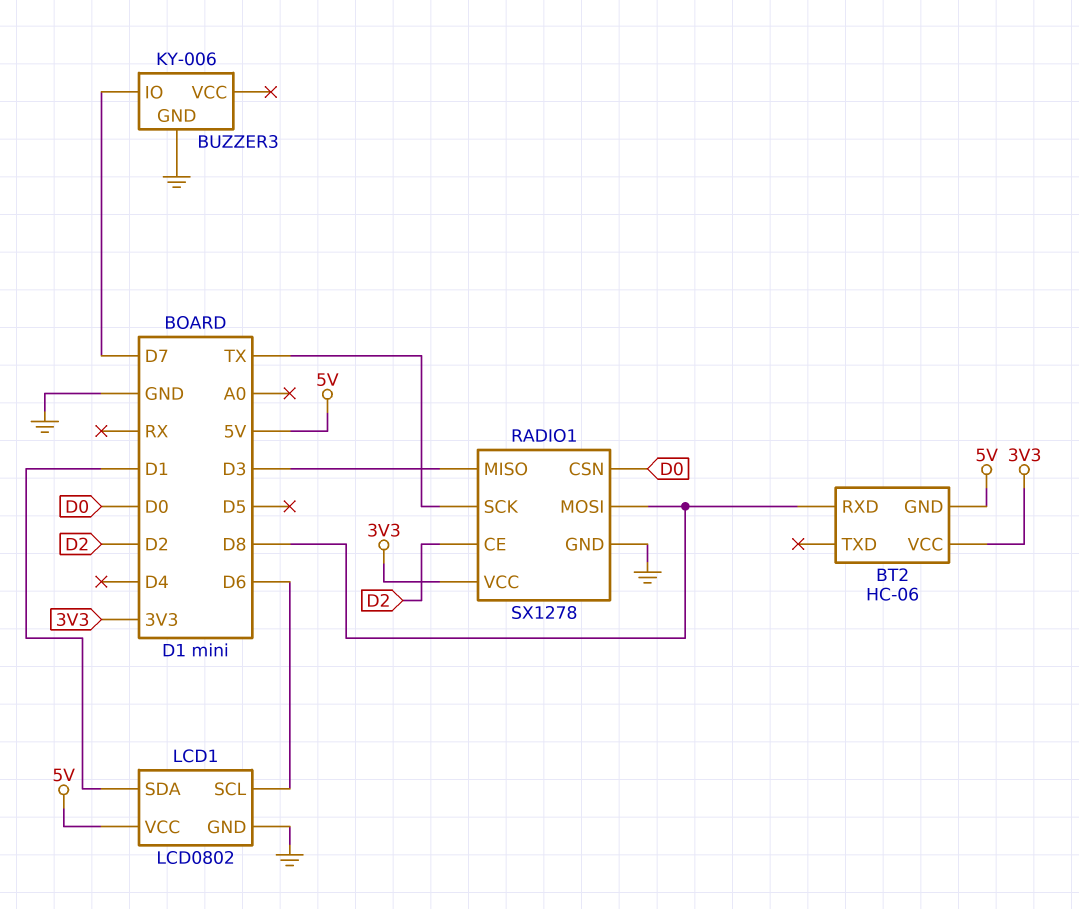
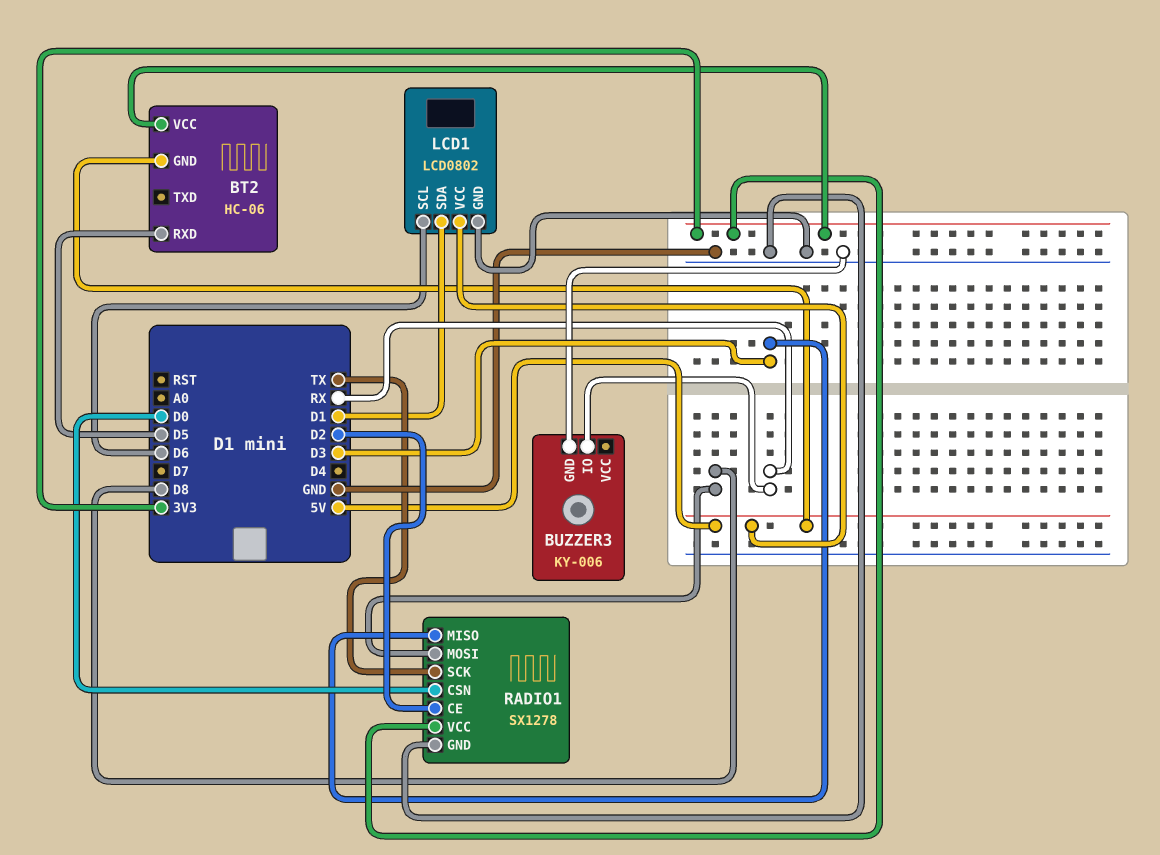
BT2 pin RXD: D8 -> D5
BUZZER3 pin IO: D7 -> RX

